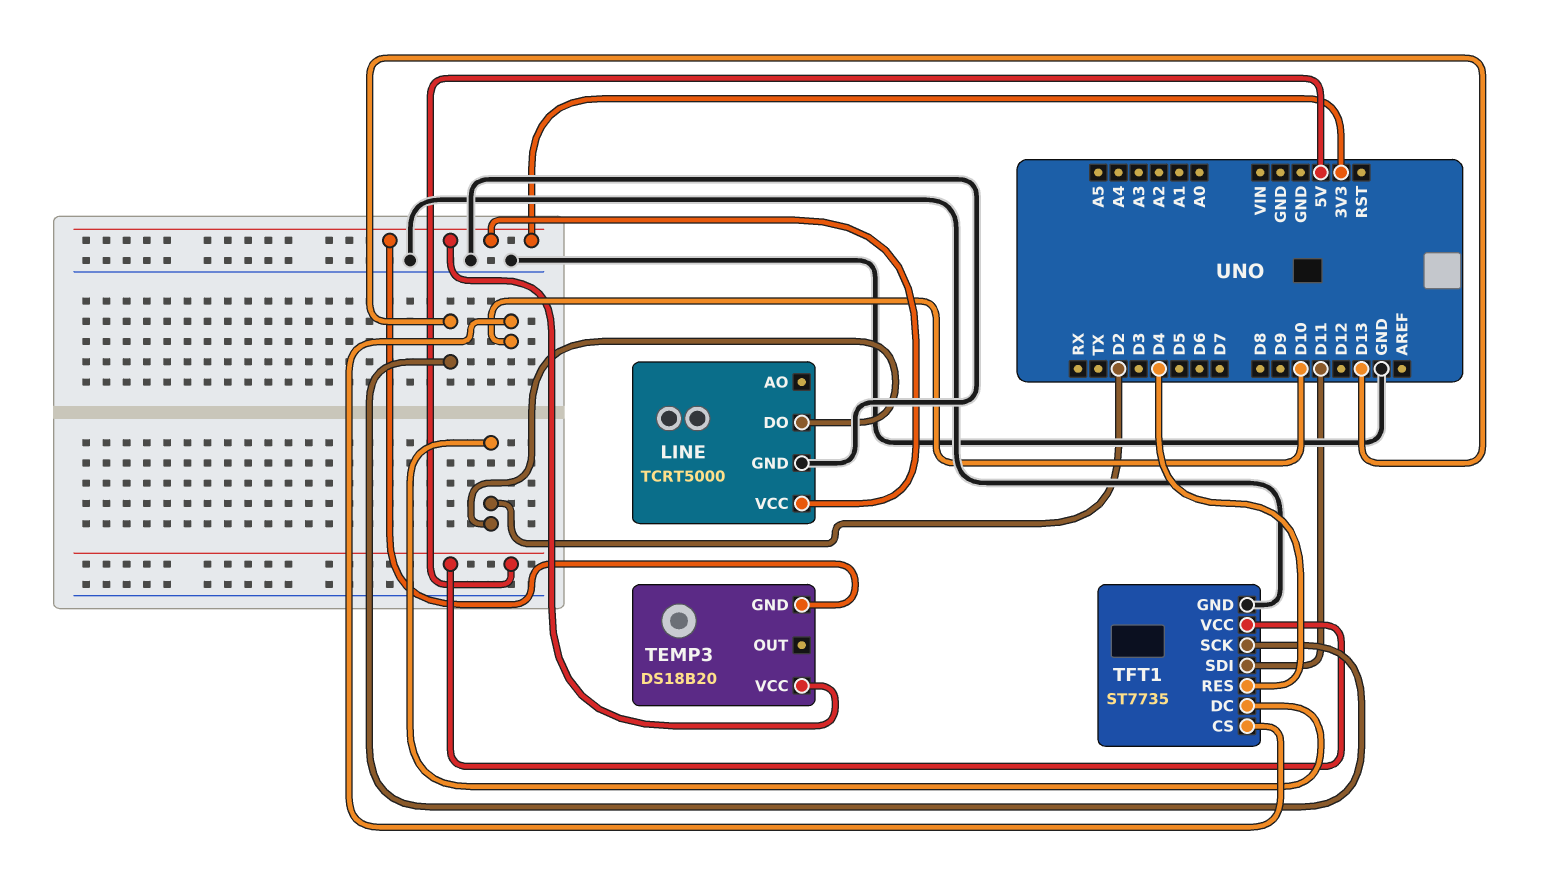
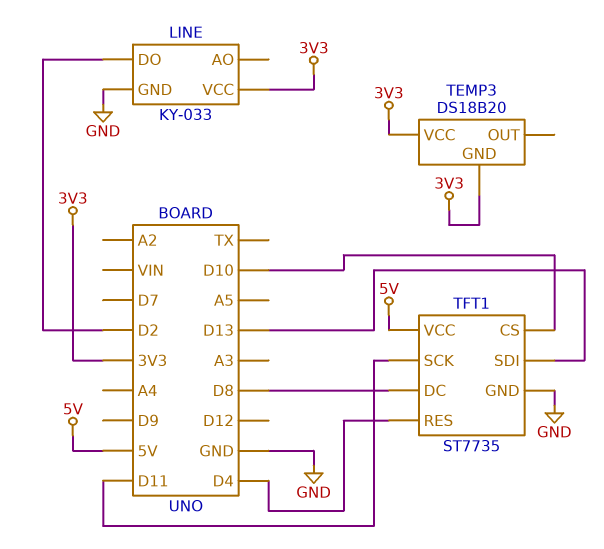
LINE: TCRT5000 -> KY-033
TFT1 pin DC: D2 -> D8
TFT1 pin SCK: D13 -> D11
TFT1 pin SDI: D11 -> D13

